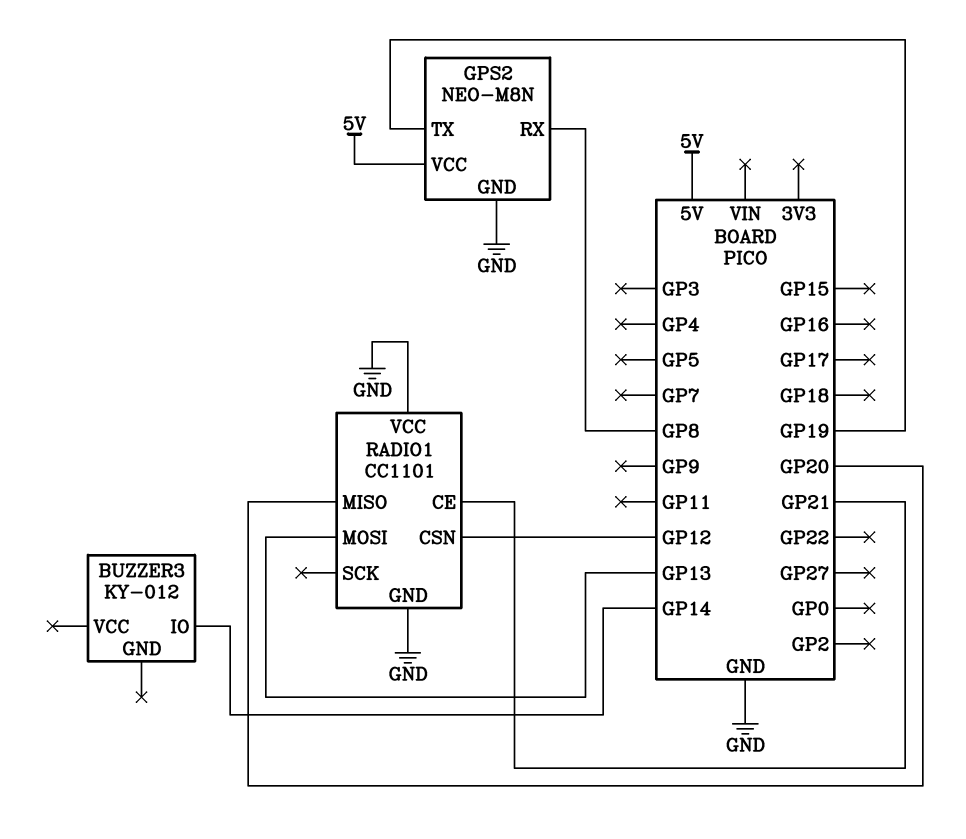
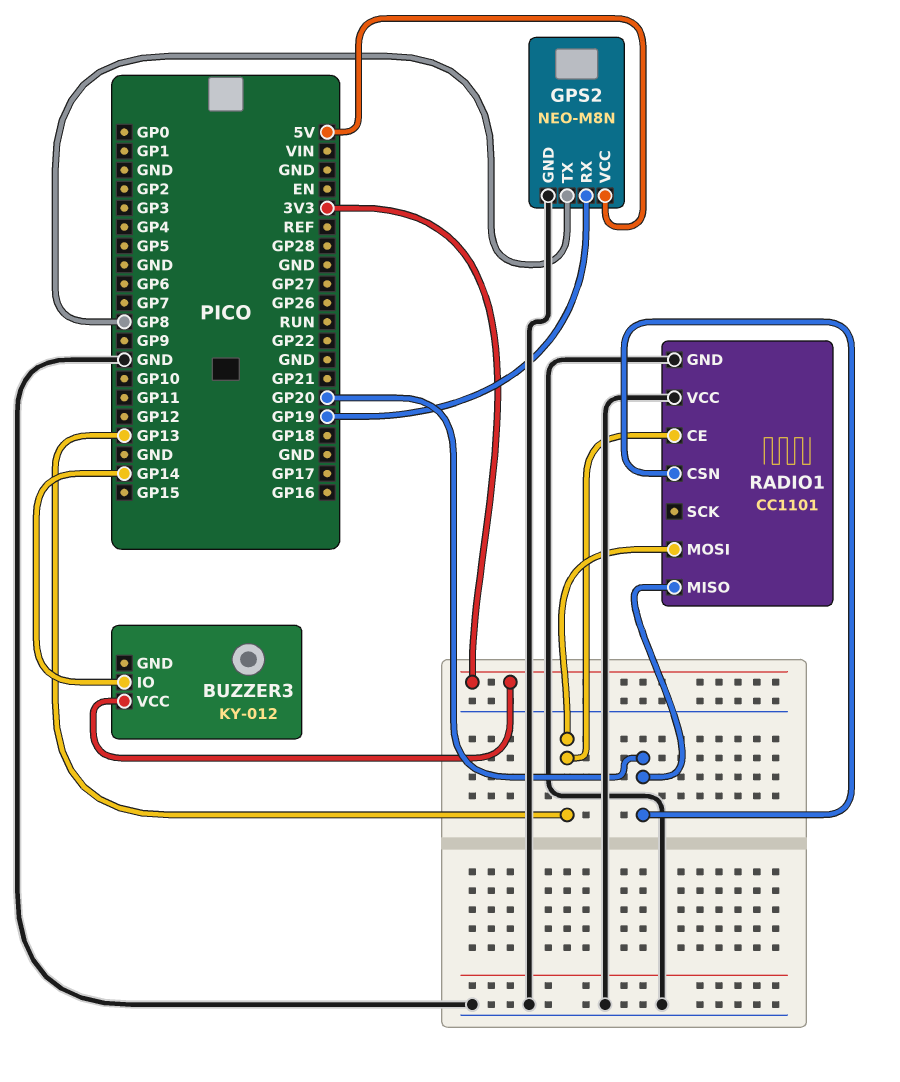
BUZZER3 pin VCC: none -> 3V3
GPS2 pin RX: GP8 -> GP19
GPS2 pin TX: GP19 -> GP8
RADIO1 pin CE: GP21 -> GP13
RADIO1 pin CSN: GP12 -> GP20

